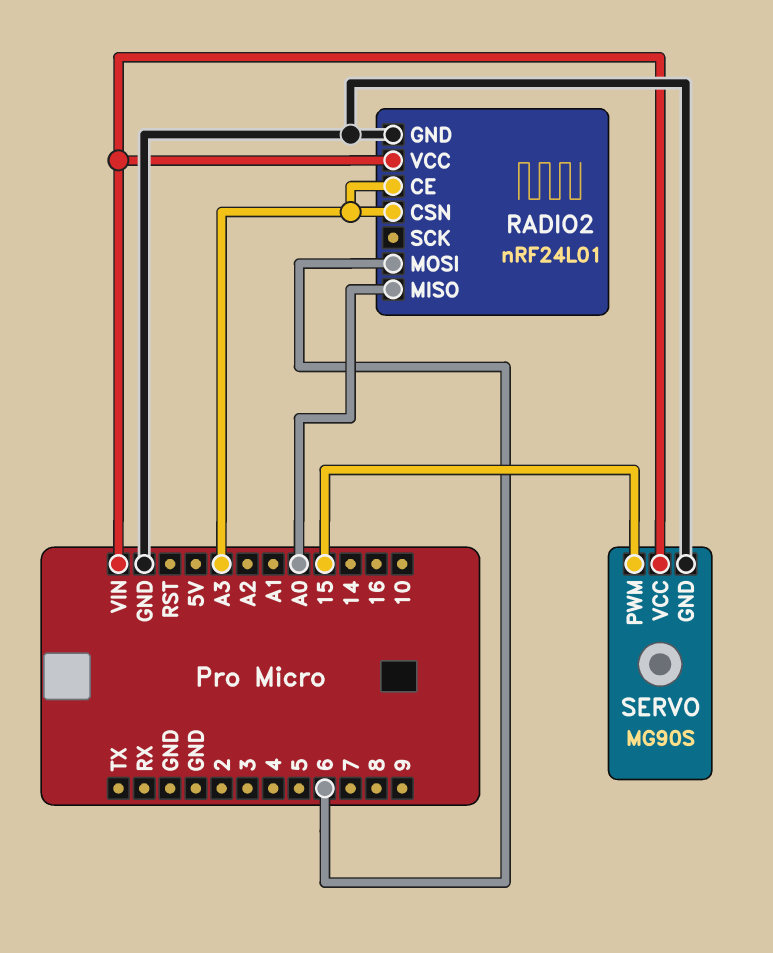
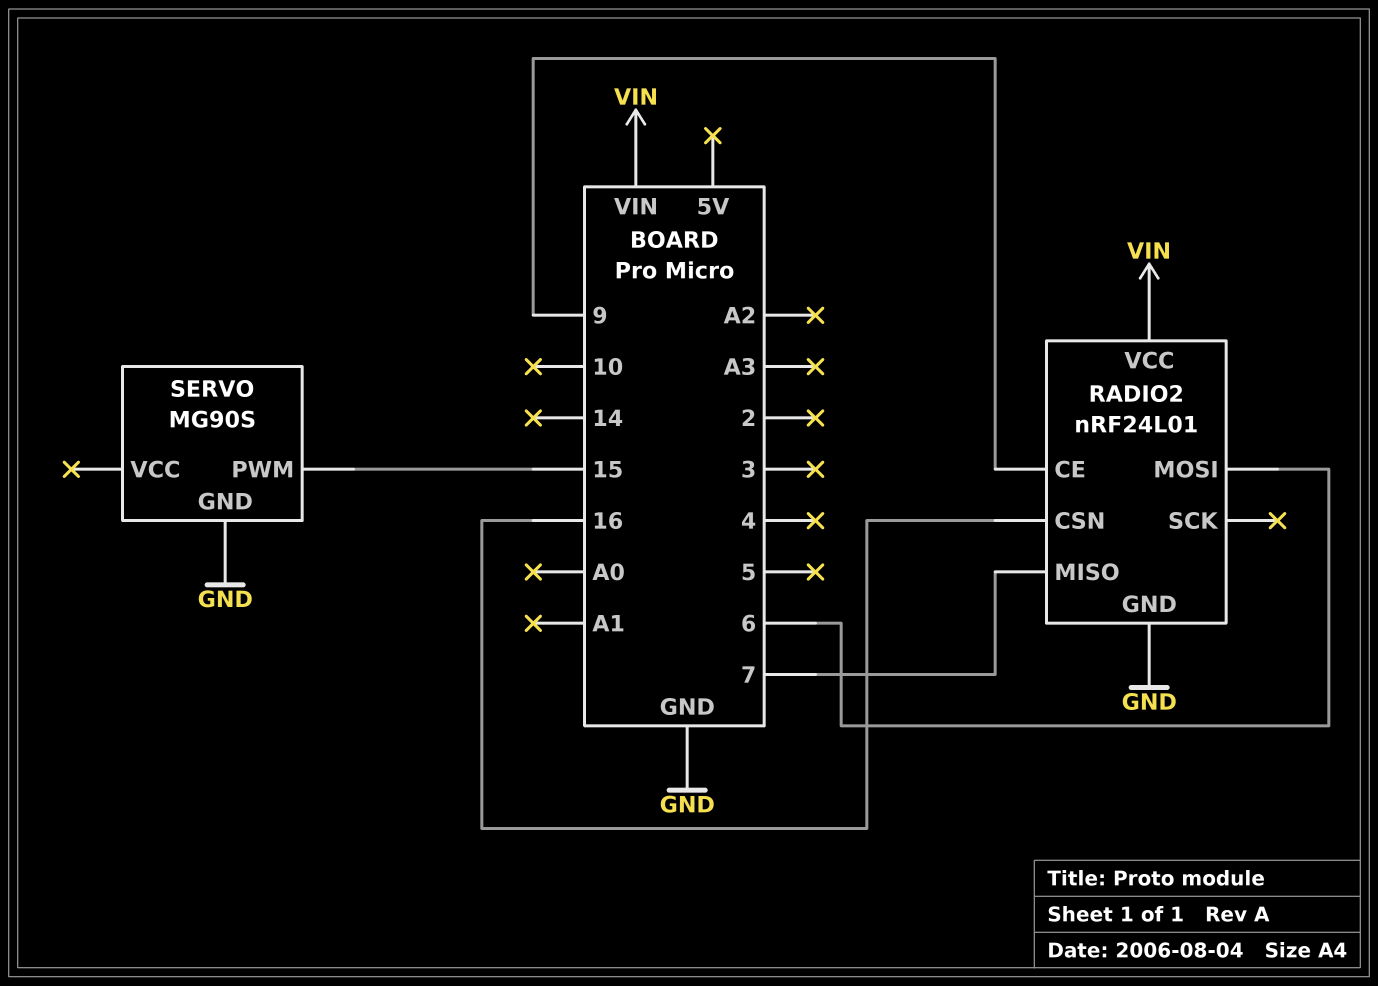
RADIO2 pin CE: A3 -> 9
RADIO2 pin CSN: A3 -> 16
RADIO2 pin MISO: A0 -> 7
SERVO pin VCC: VIN -> none

